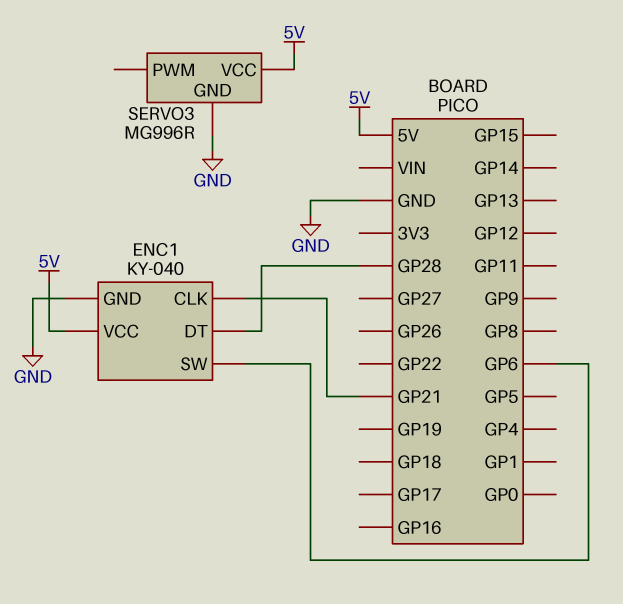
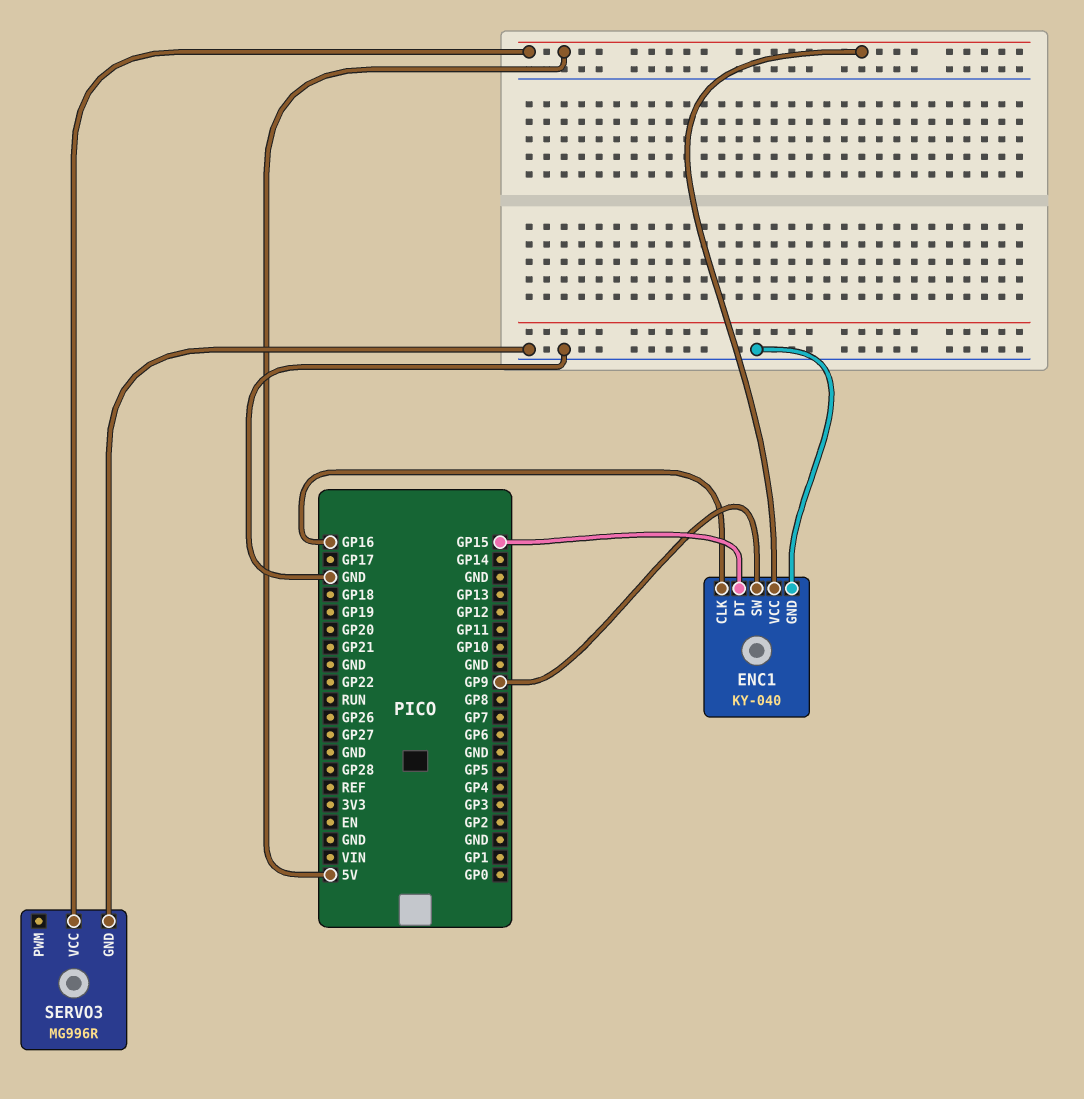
ENC1 pin CLK: GP21 -> GP16
ENC1 pin DT: GP28 -> GP15
ENC1 pin SW: GP6 -> GP9

